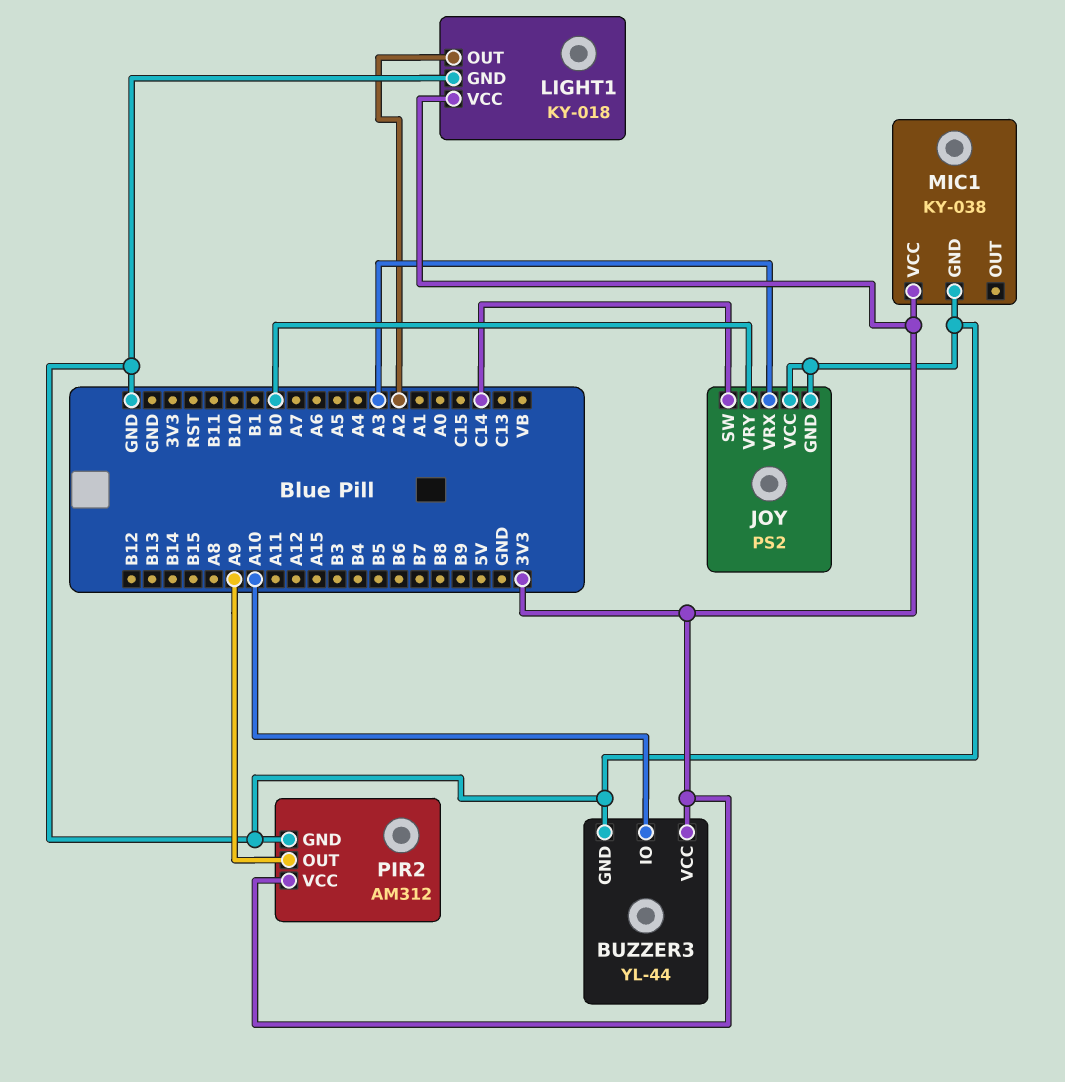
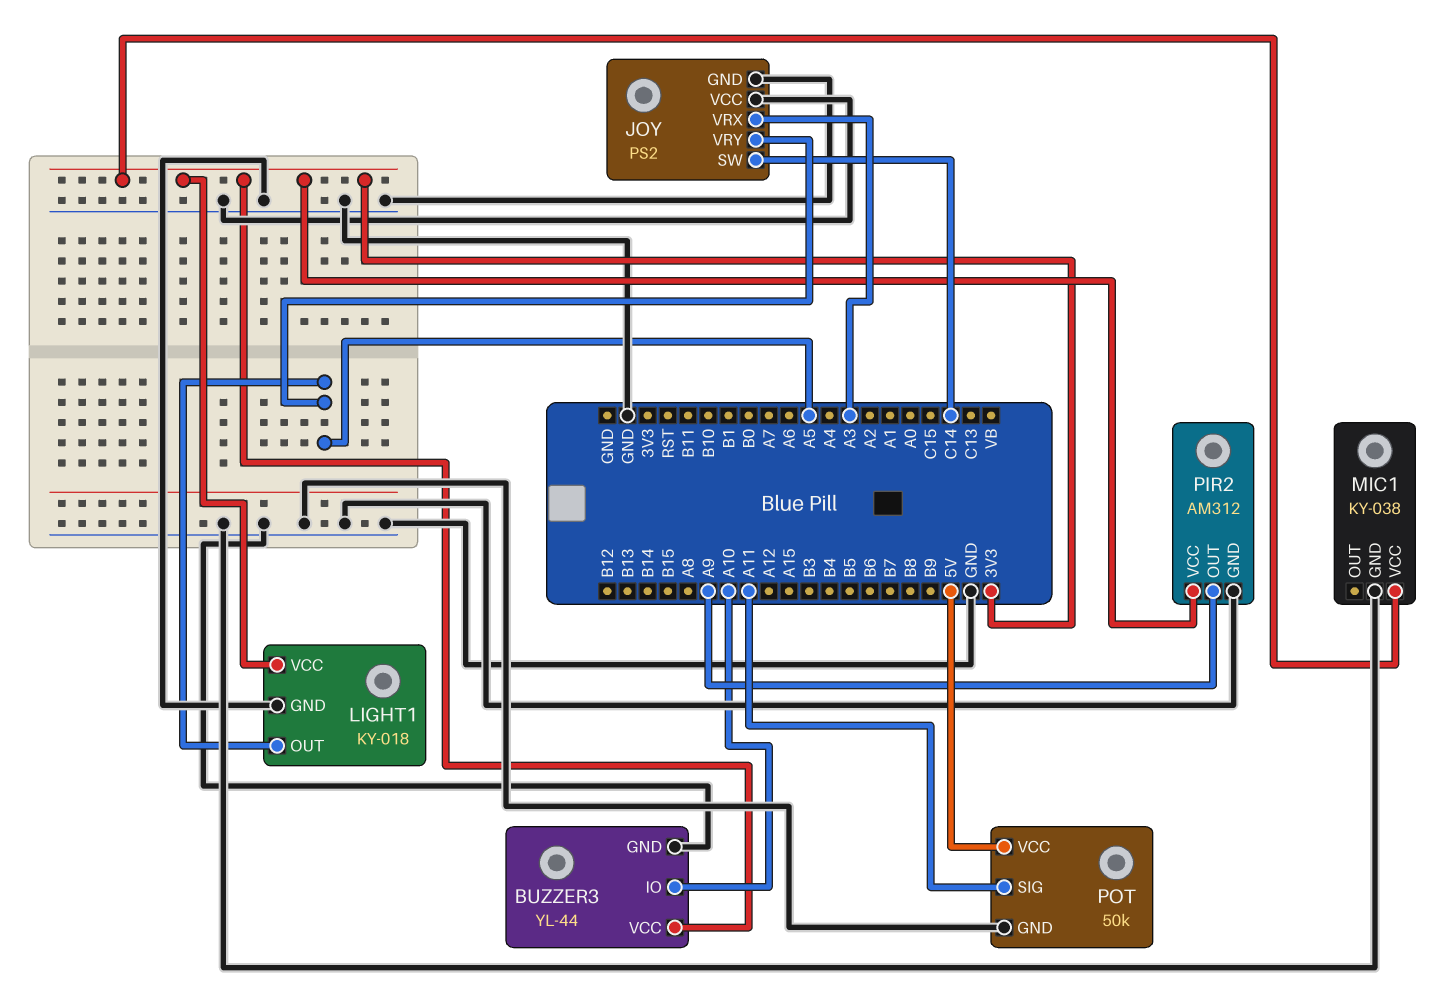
JOY pin VRY: B0 -> A5
LIGHT1 pin OUT: A2 -> A5
POT: none -> 50k
POT pin GND: none -> GND
POT pin SIG: none -> A11
POT pin VCC: none -> 5V

